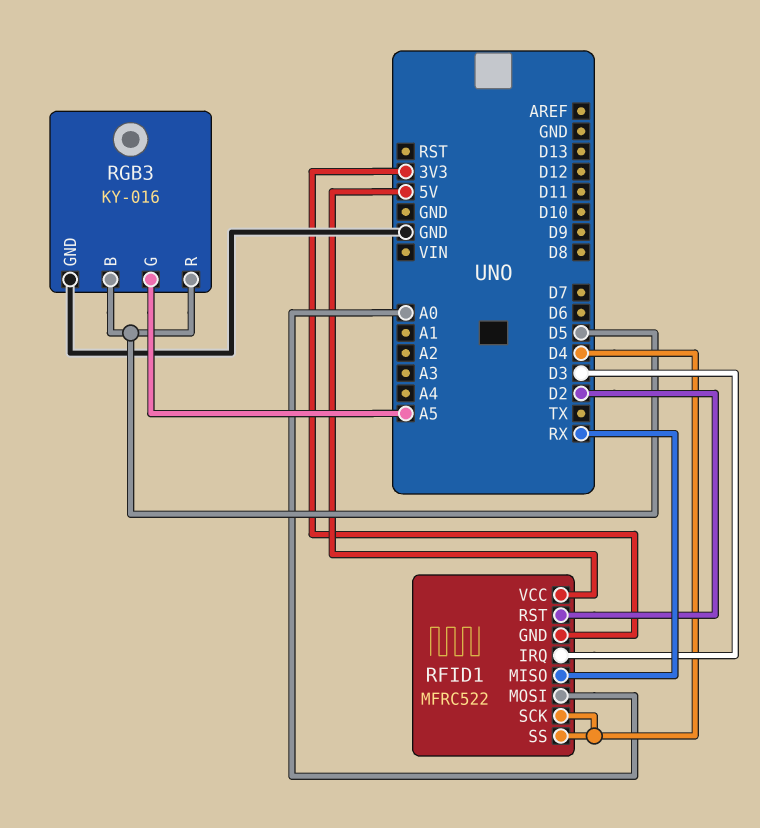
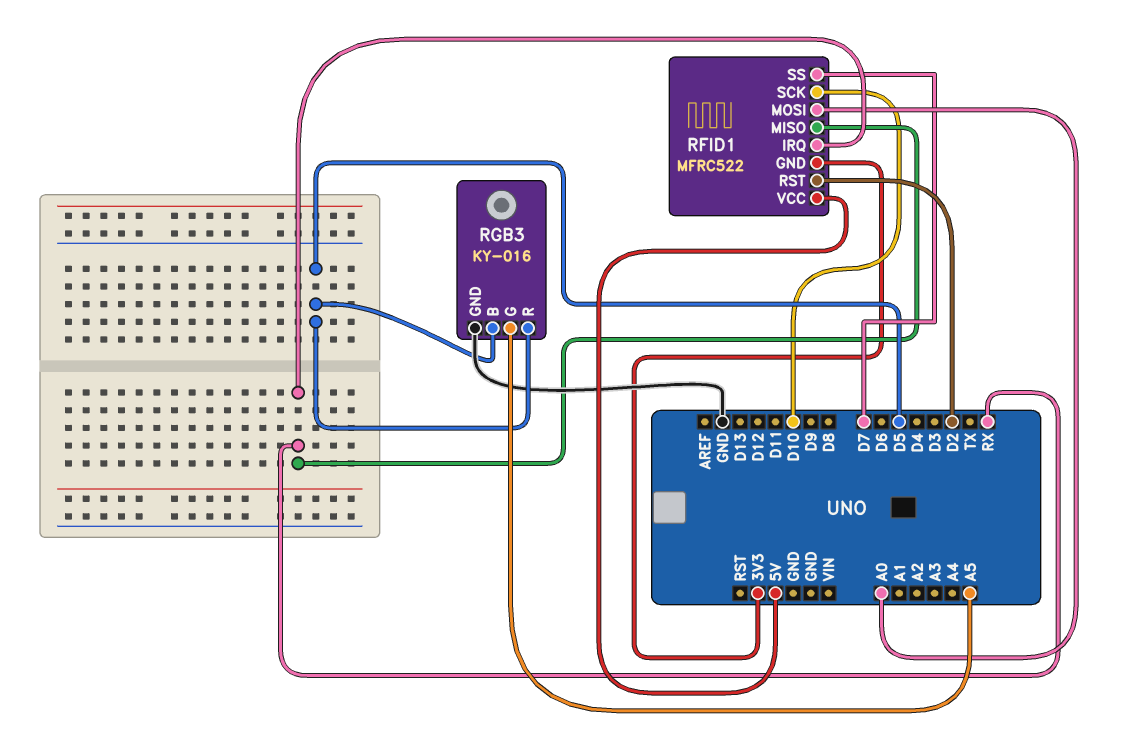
RFID1 pin IRQ: D3 -> RX
RFID1 pin SCK: D4 -> D10
RFID1 pin SS: D4 -> D7

